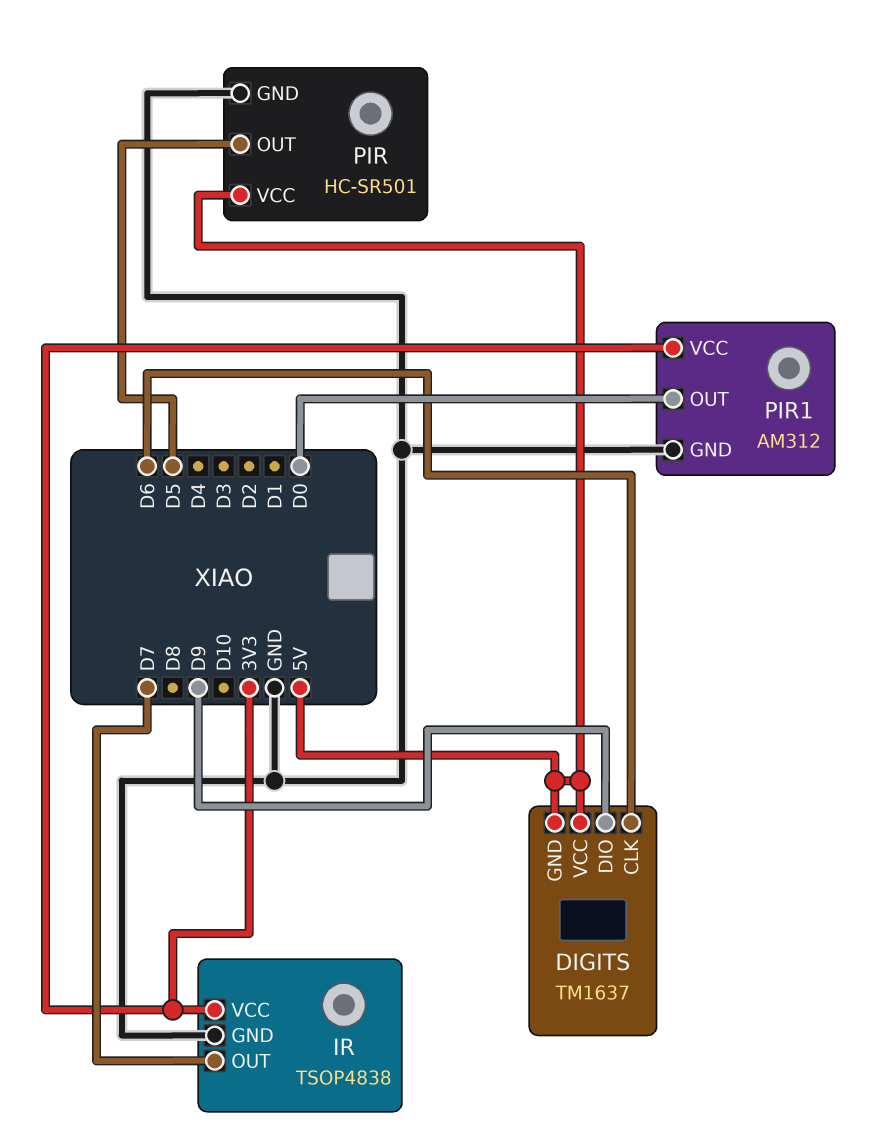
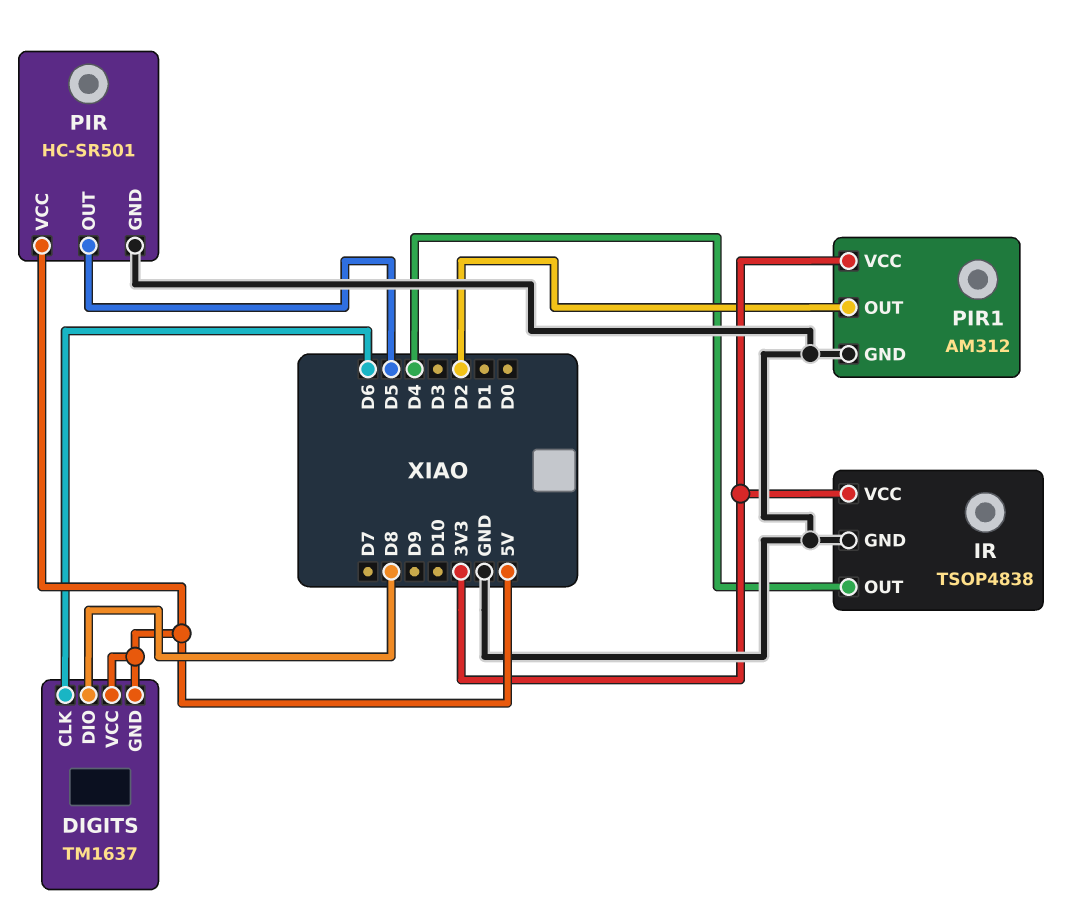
DIGITS pin DIO: D9 -> D8
IR pin OUT: D7 -> D4
PIR1 pin OUT: D0 -> D2

